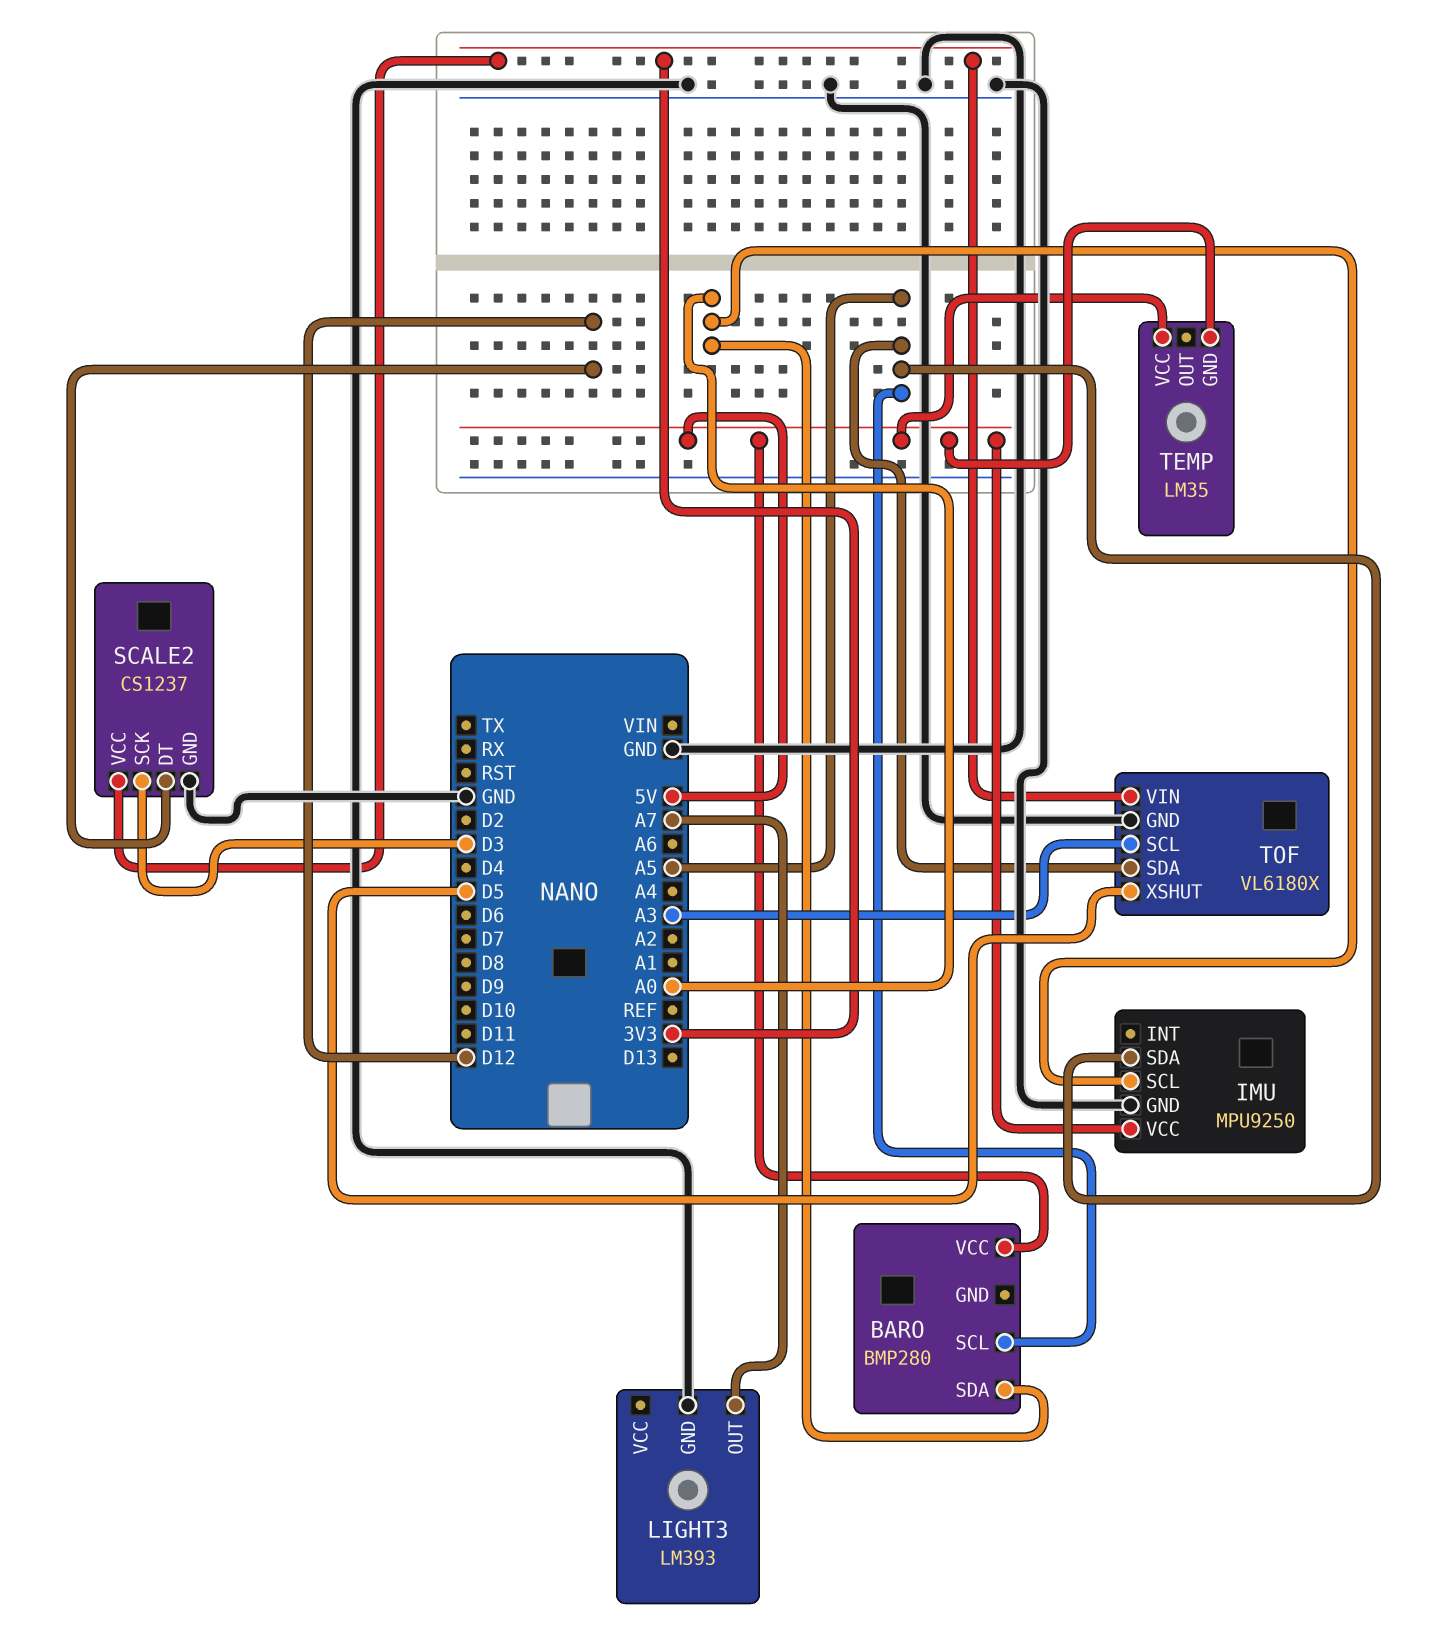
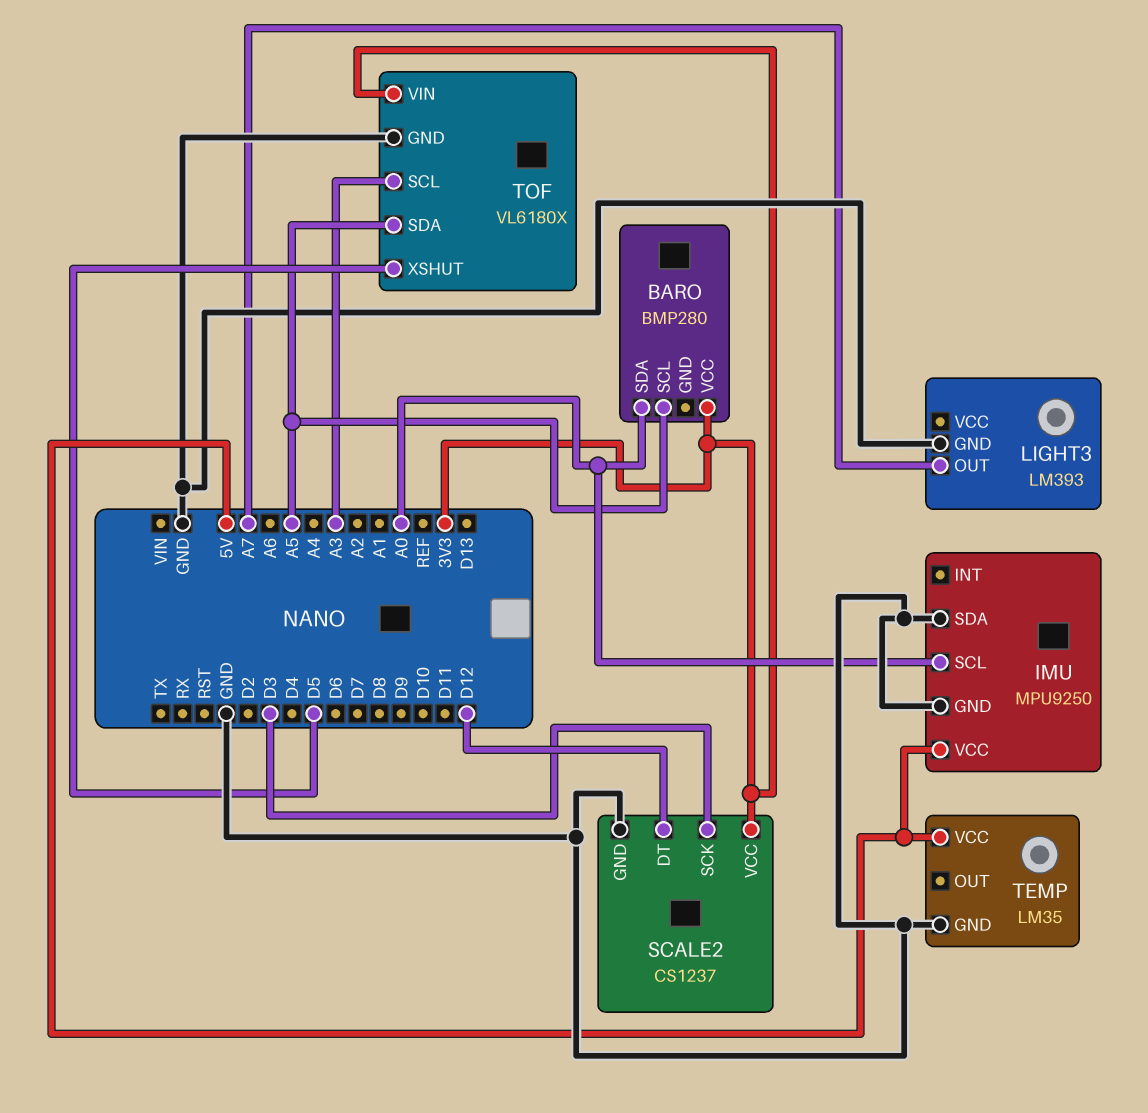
BARO pin VCC: 5V -> 3V3
IMU pin SDA: A5 -> GND
TEMP pin GND: 5V -> GND

